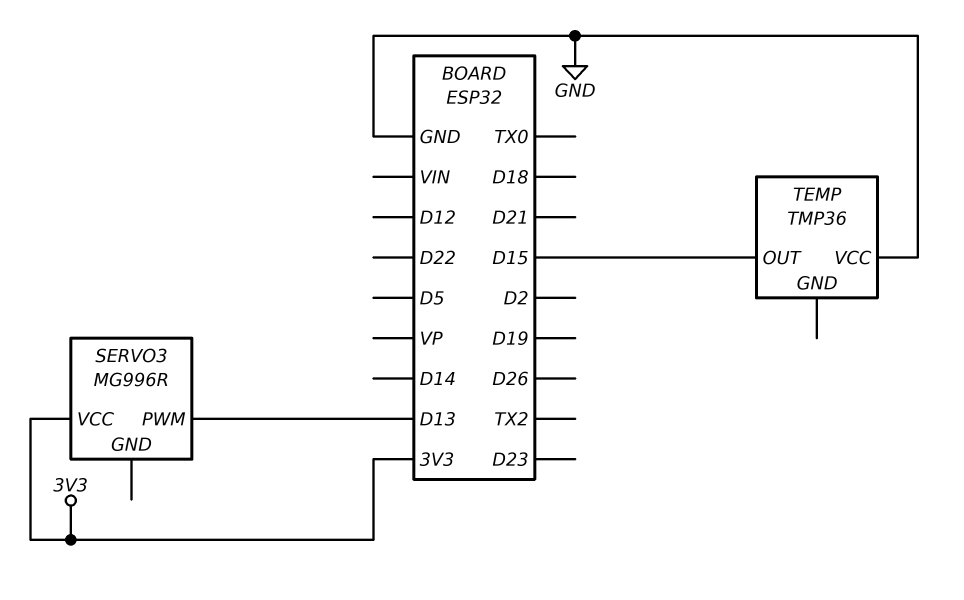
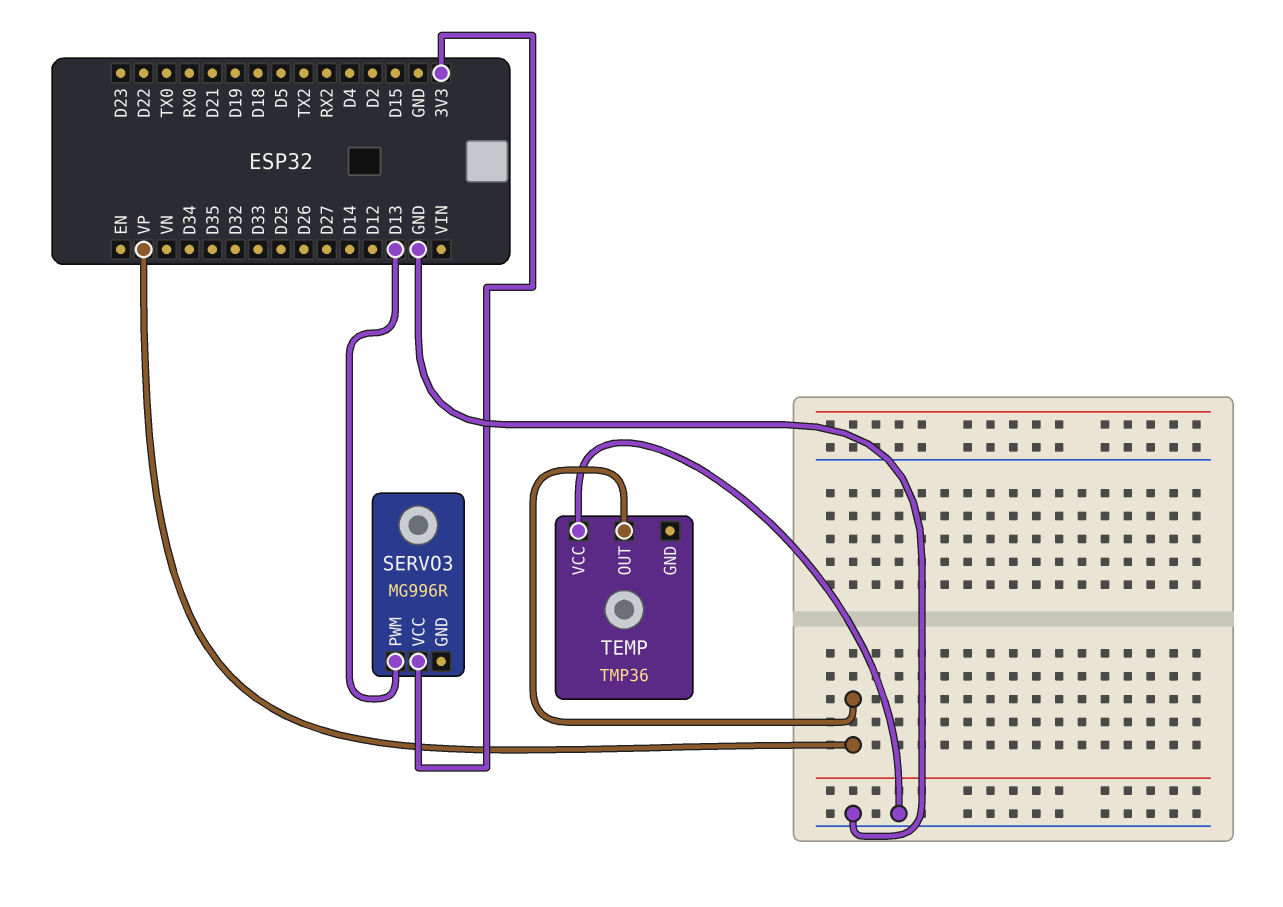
TEMP pin OUT: D15 -> VP

